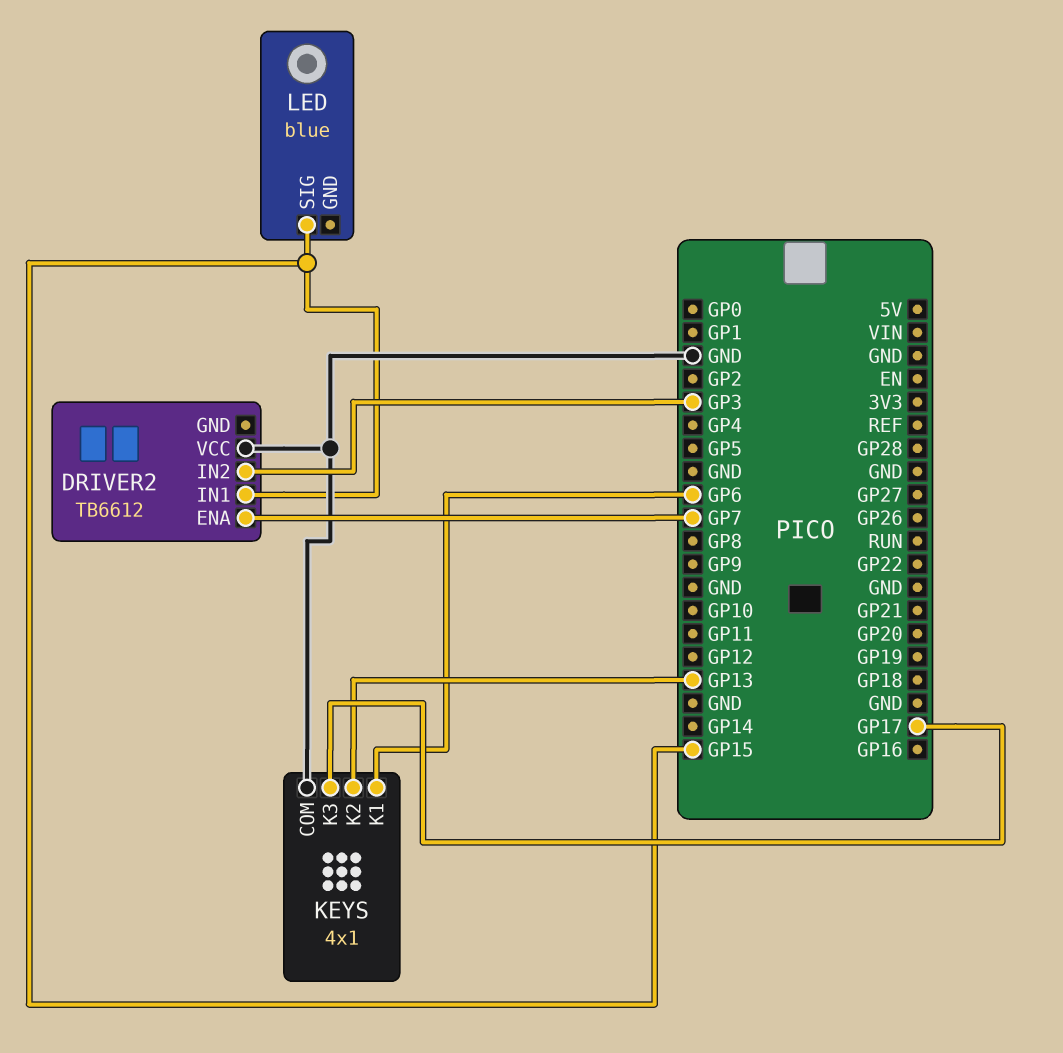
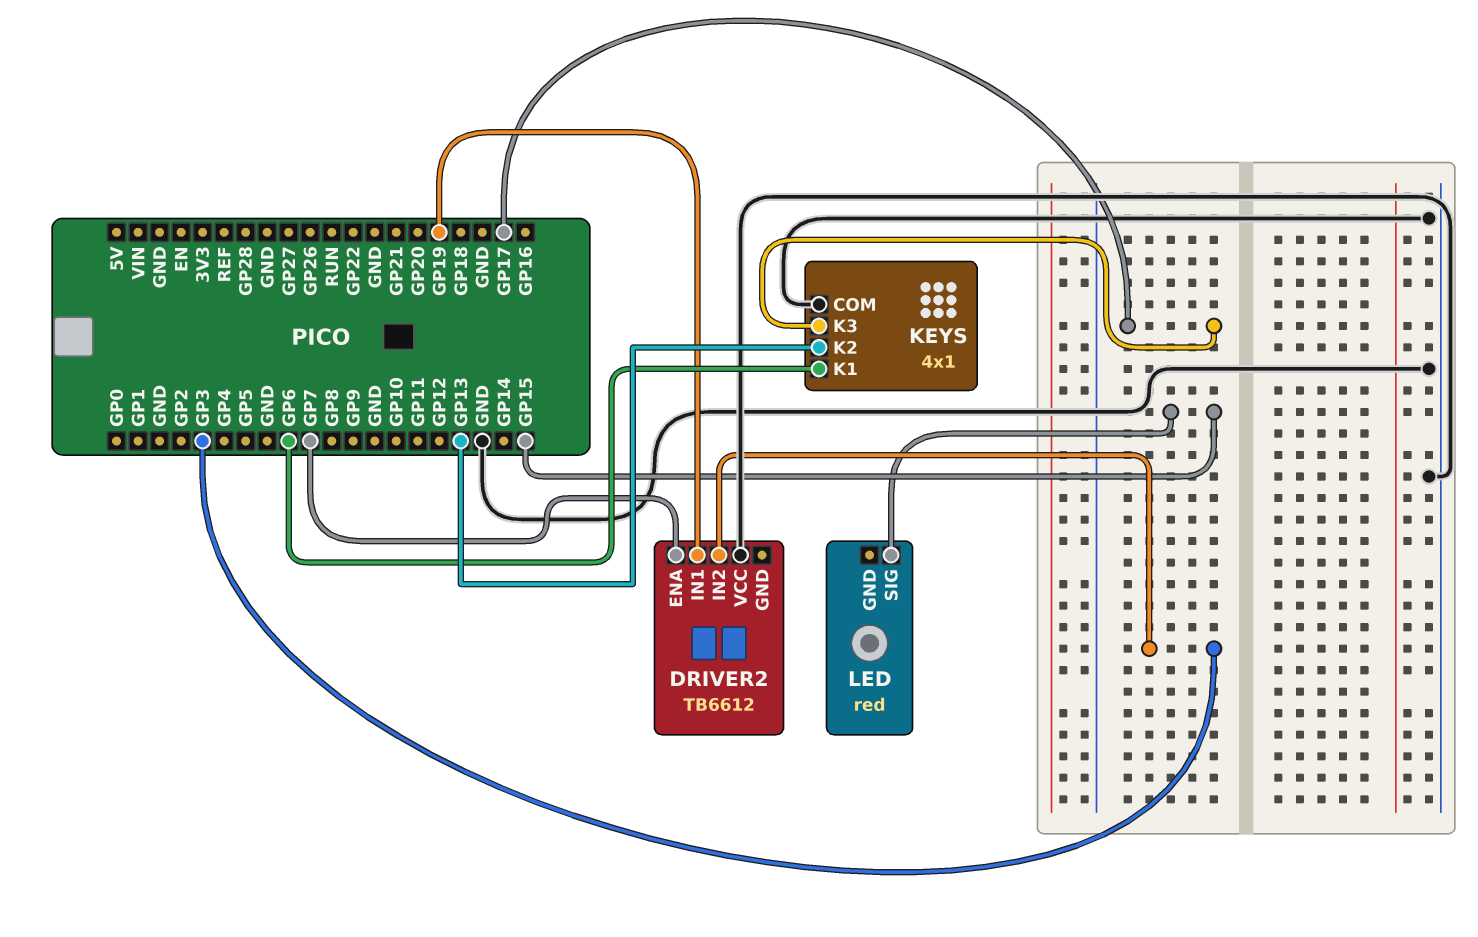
DRIVER2 pin IN1: GP15 -> GP19
LED: blue -> red

